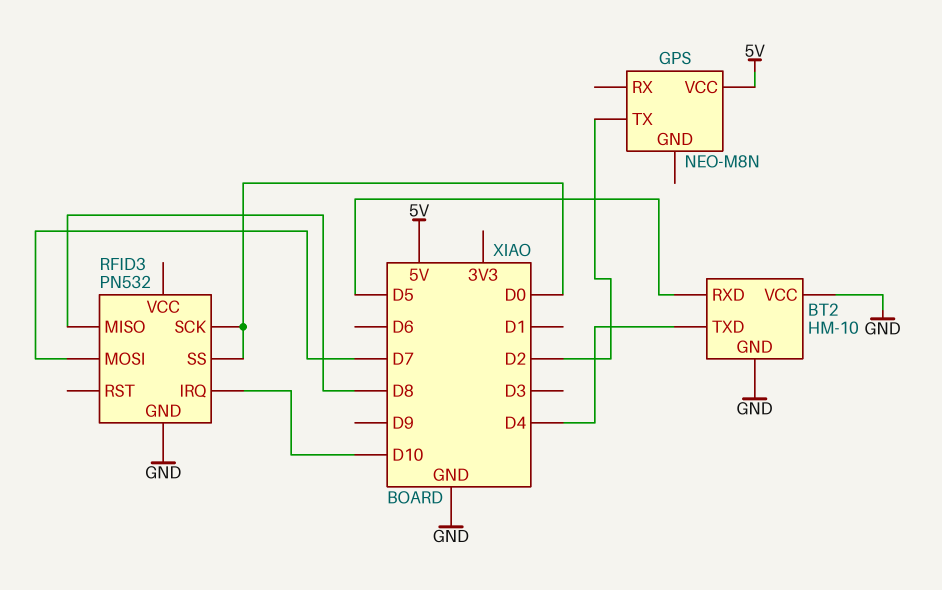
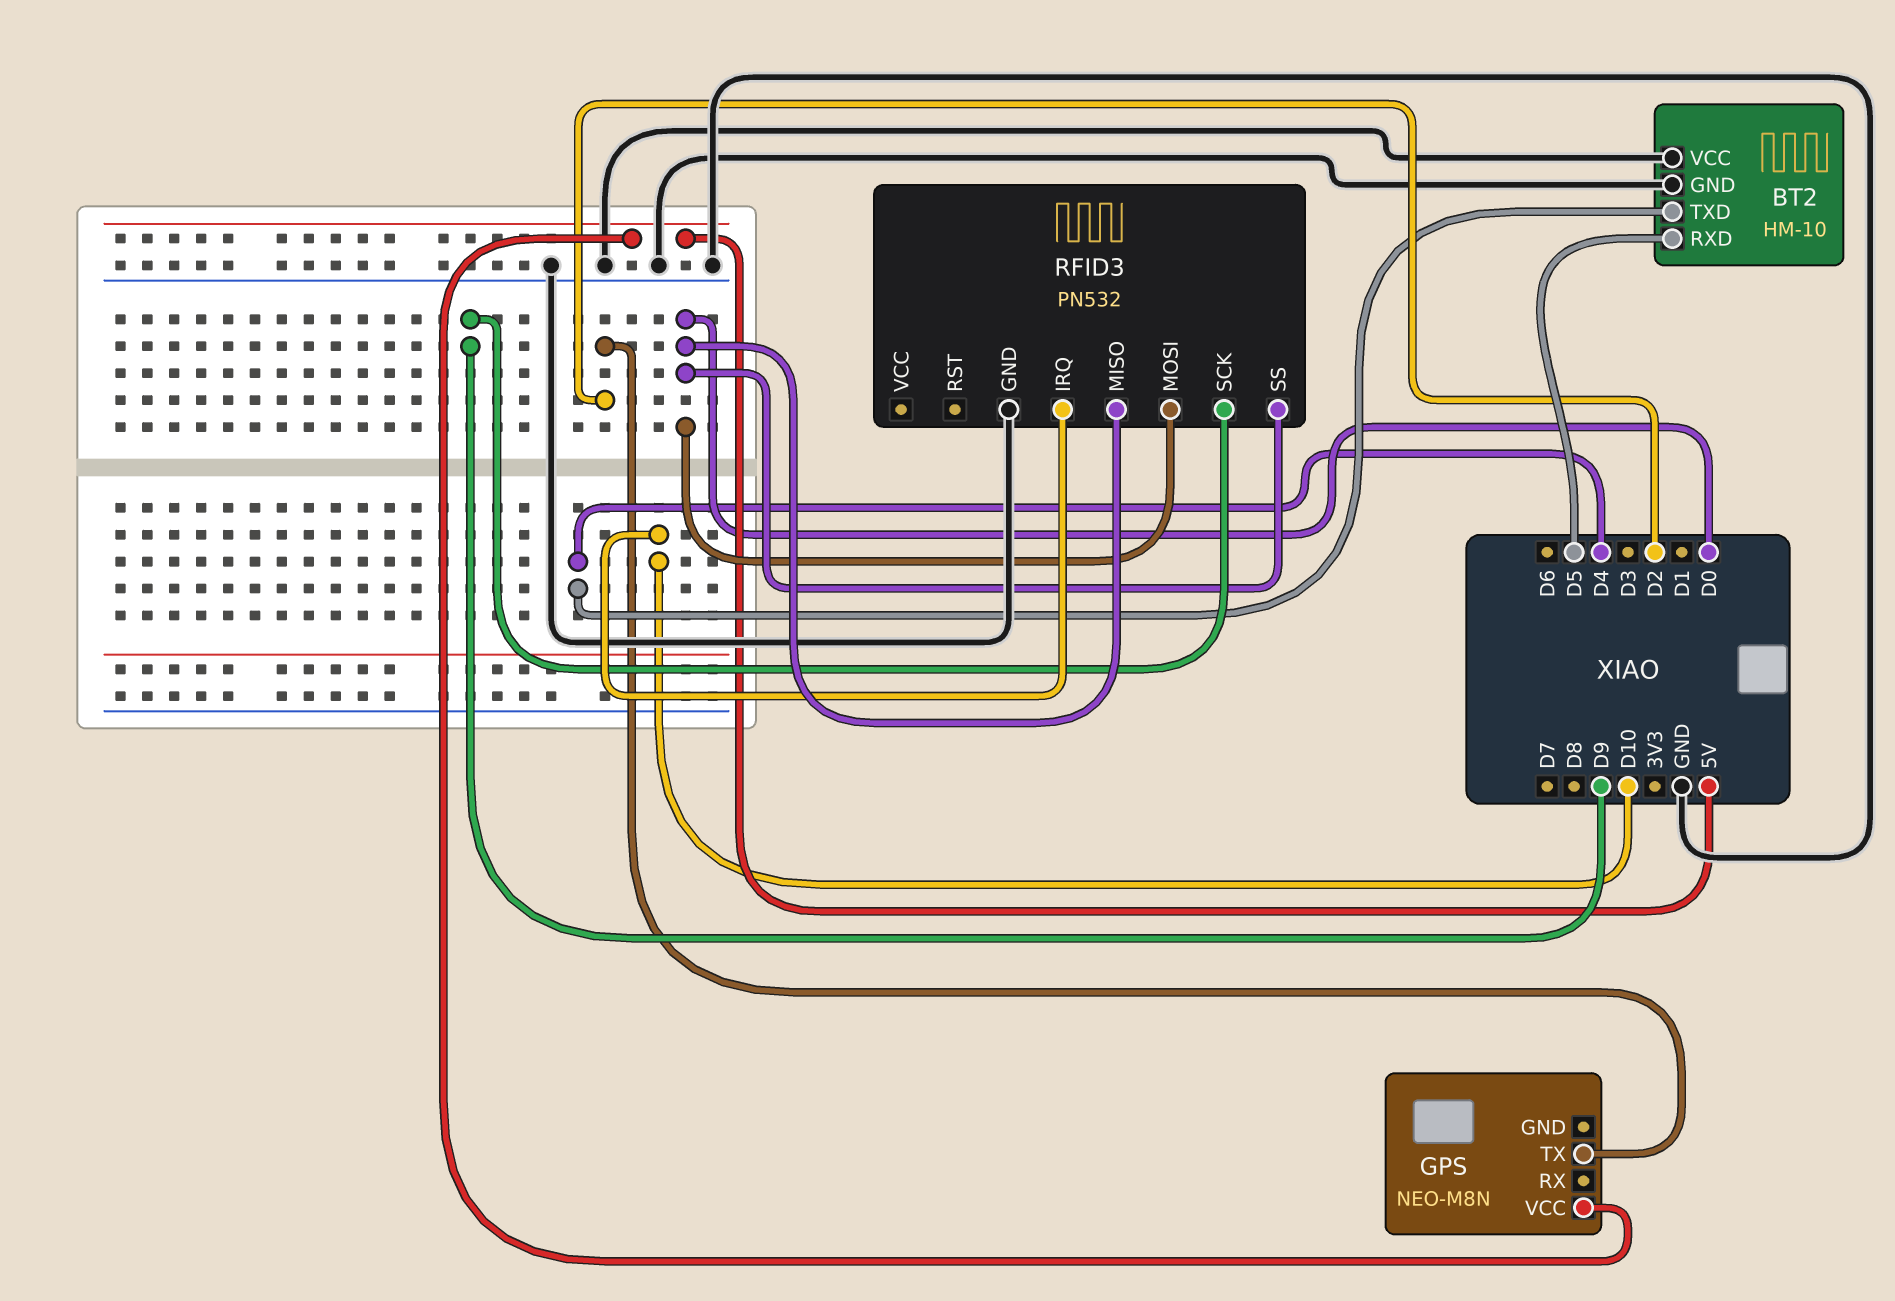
RFID3 pin MISO: D8 -> D0
RFID3 pin MOSI: D7 -> D0
RFID3 pin SCK: D0 -> D9

